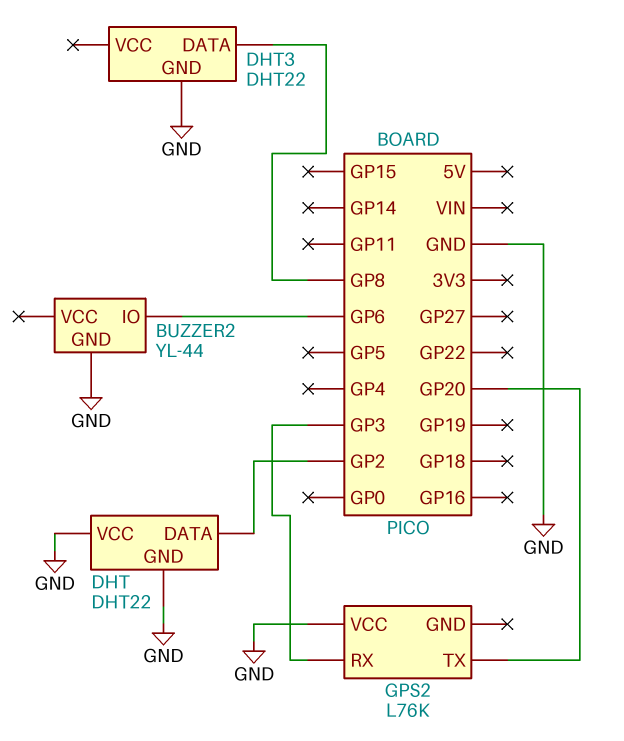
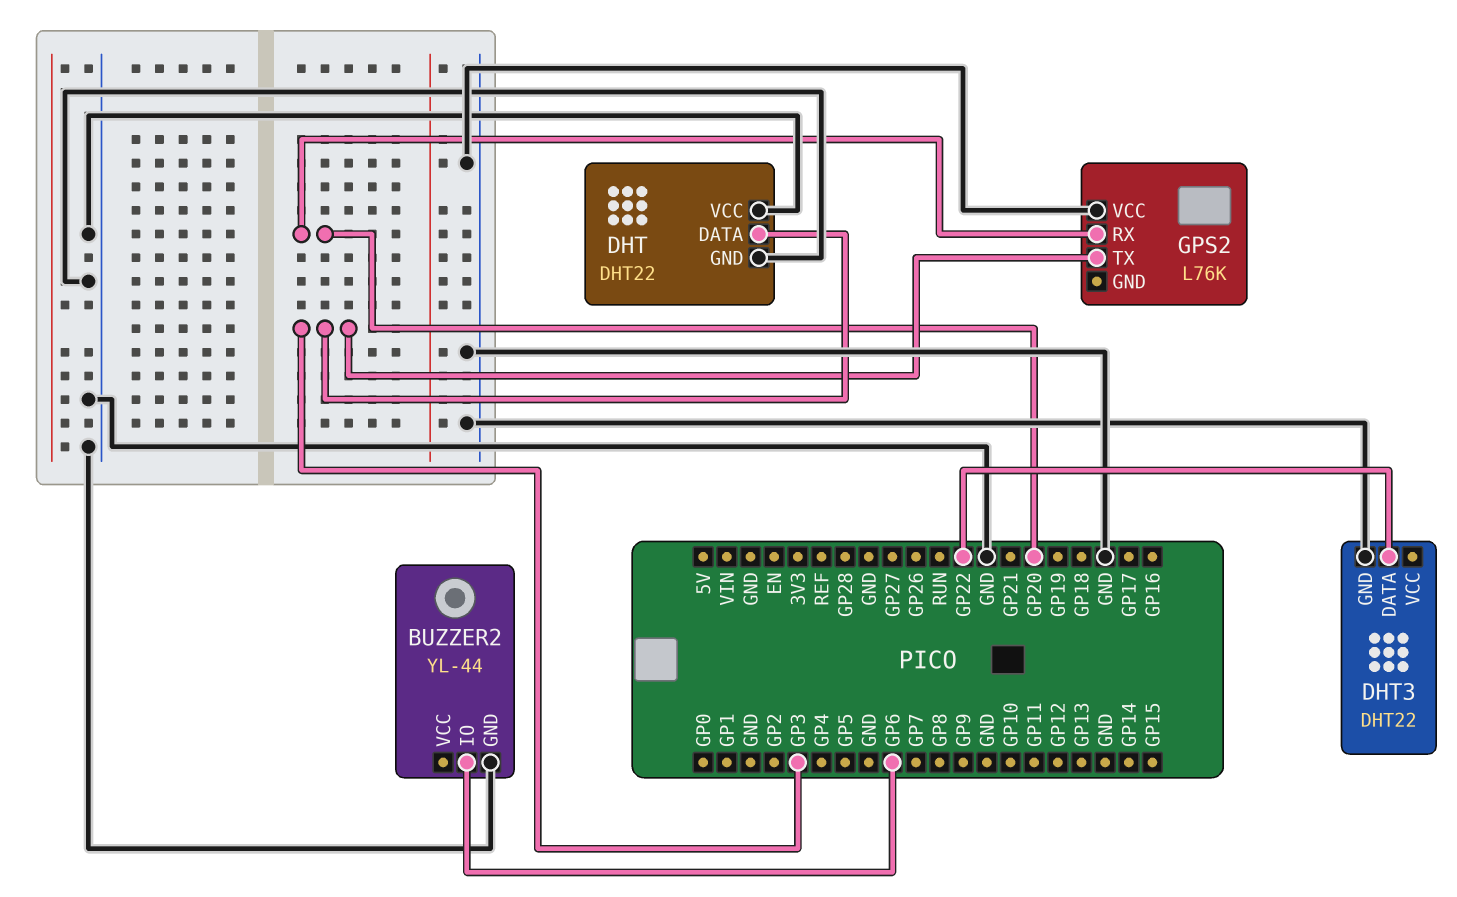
DHT pin DATA: GP2 -> GP3
DHT3 pin DATA: GP8 -> GP22
GPS2 pin RX: GP3 -> GP20
GPS2 pin TX: GP20 -> GP3

